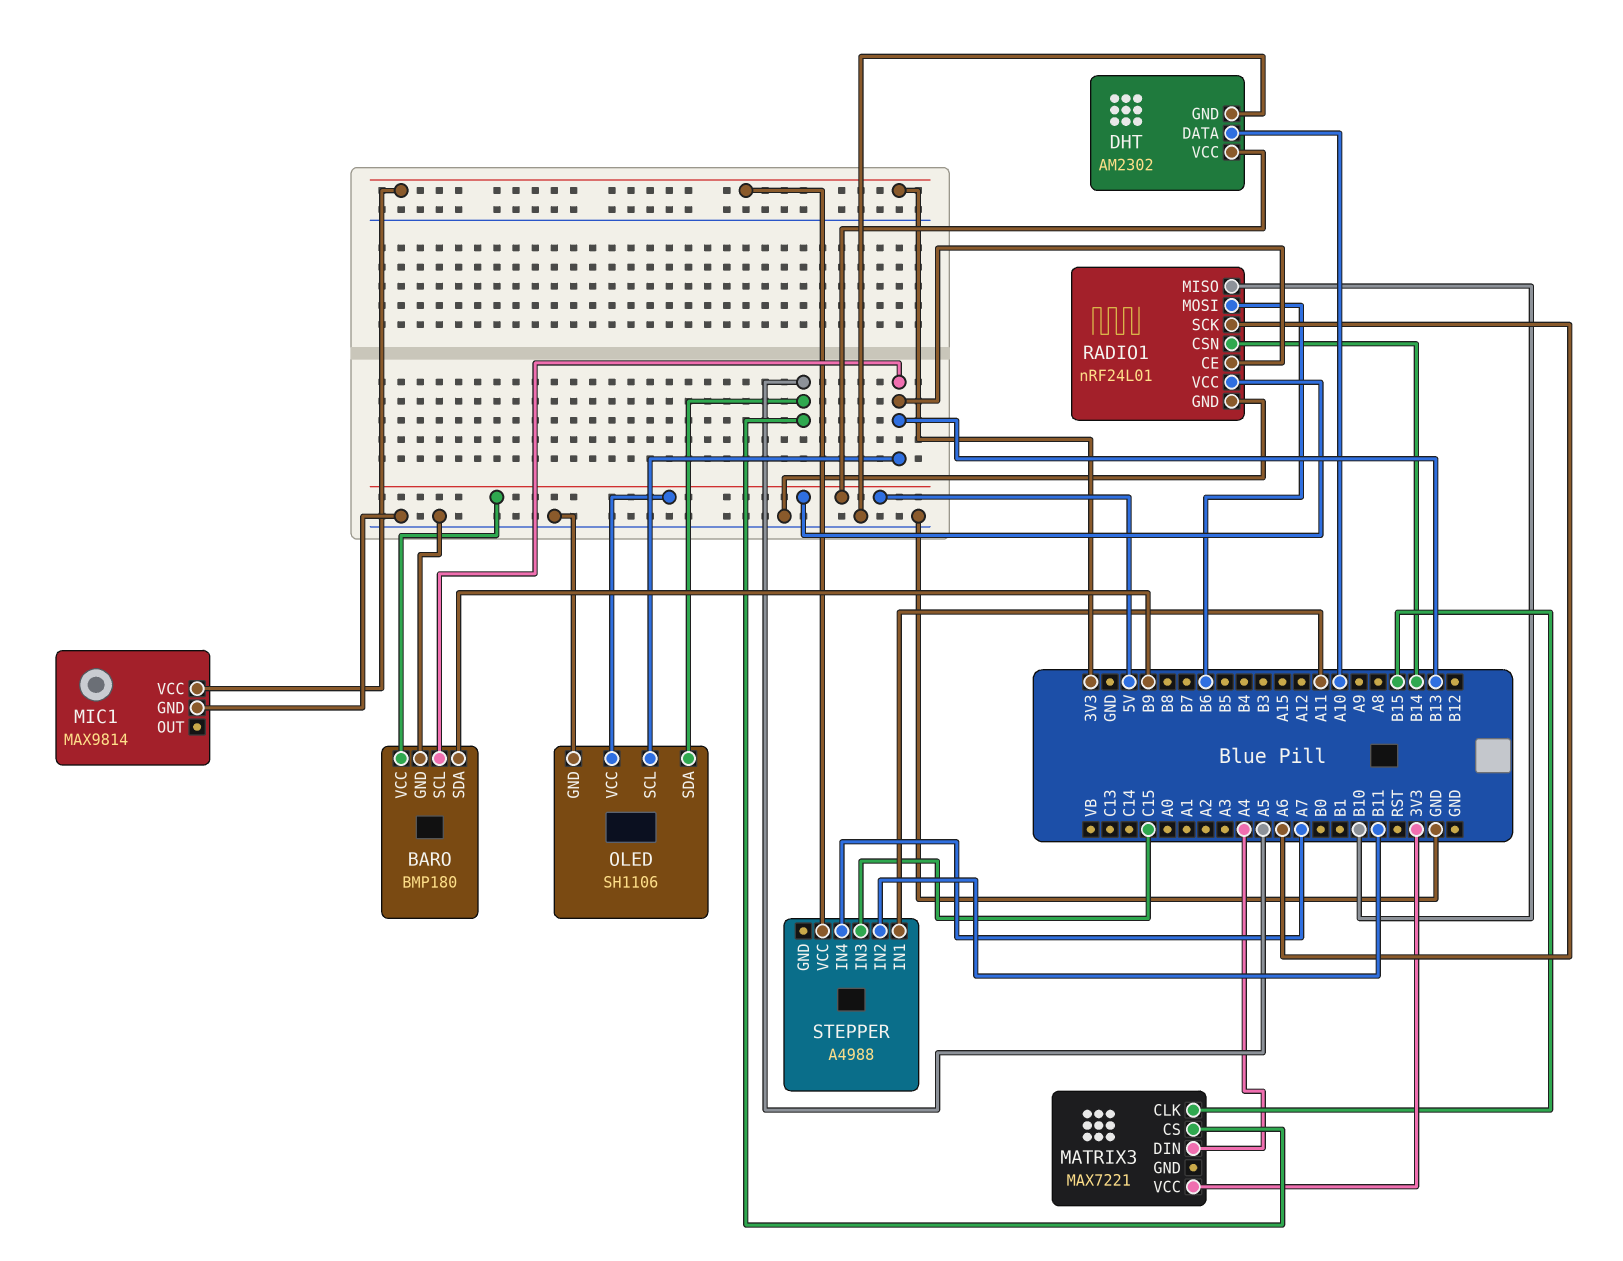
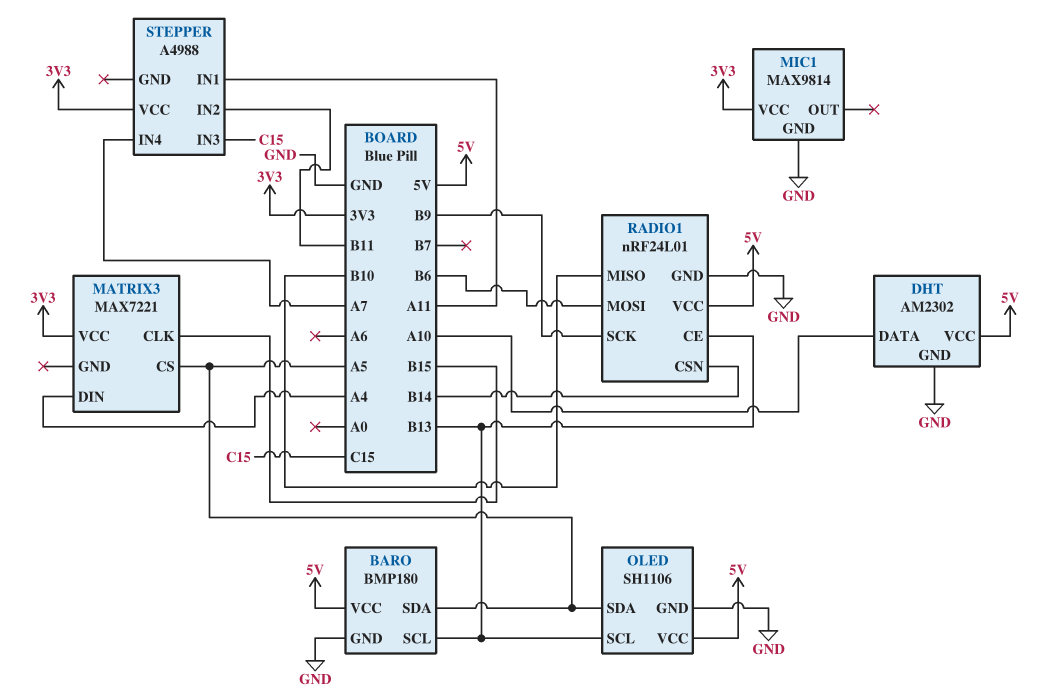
BARO pin SDA: B9 -> A5
RADIO1 pin SCK: A6 -> B9

